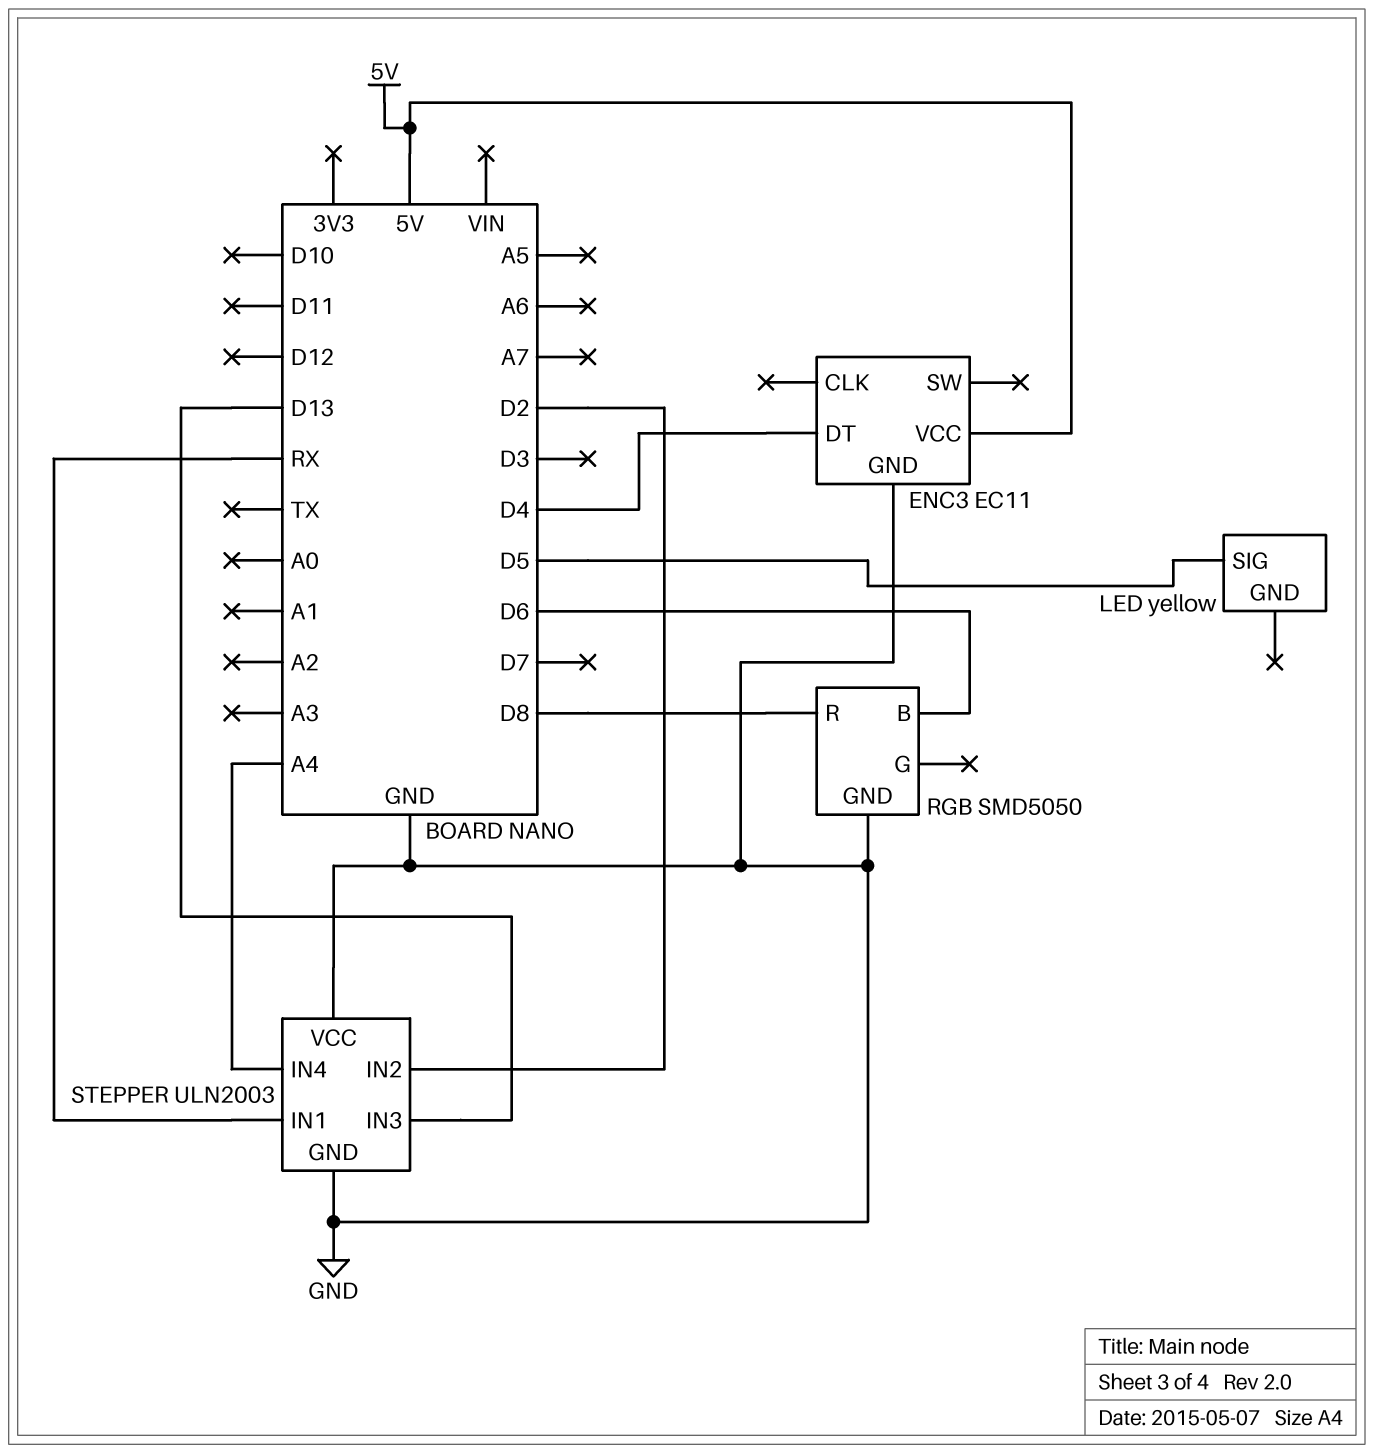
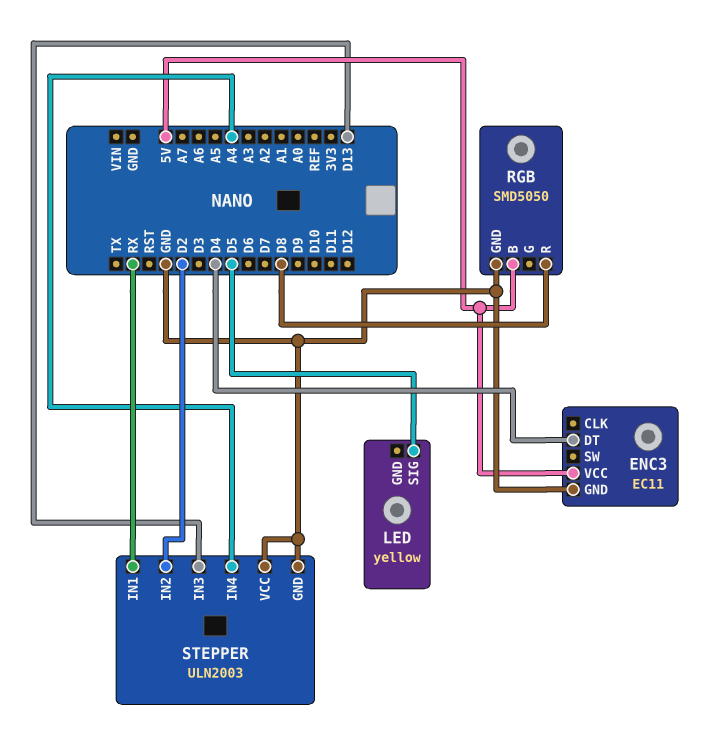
RGB pin B: D6 -> 5V

